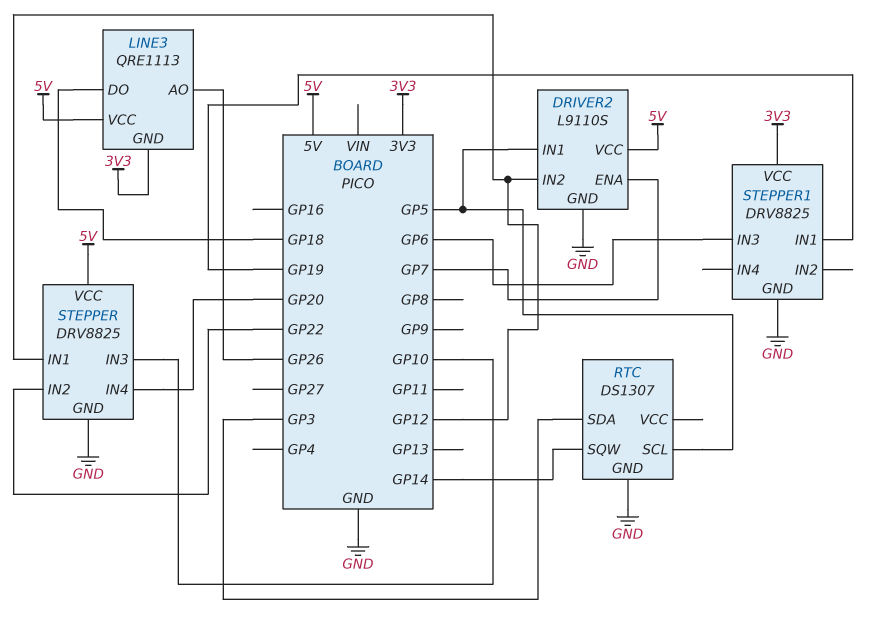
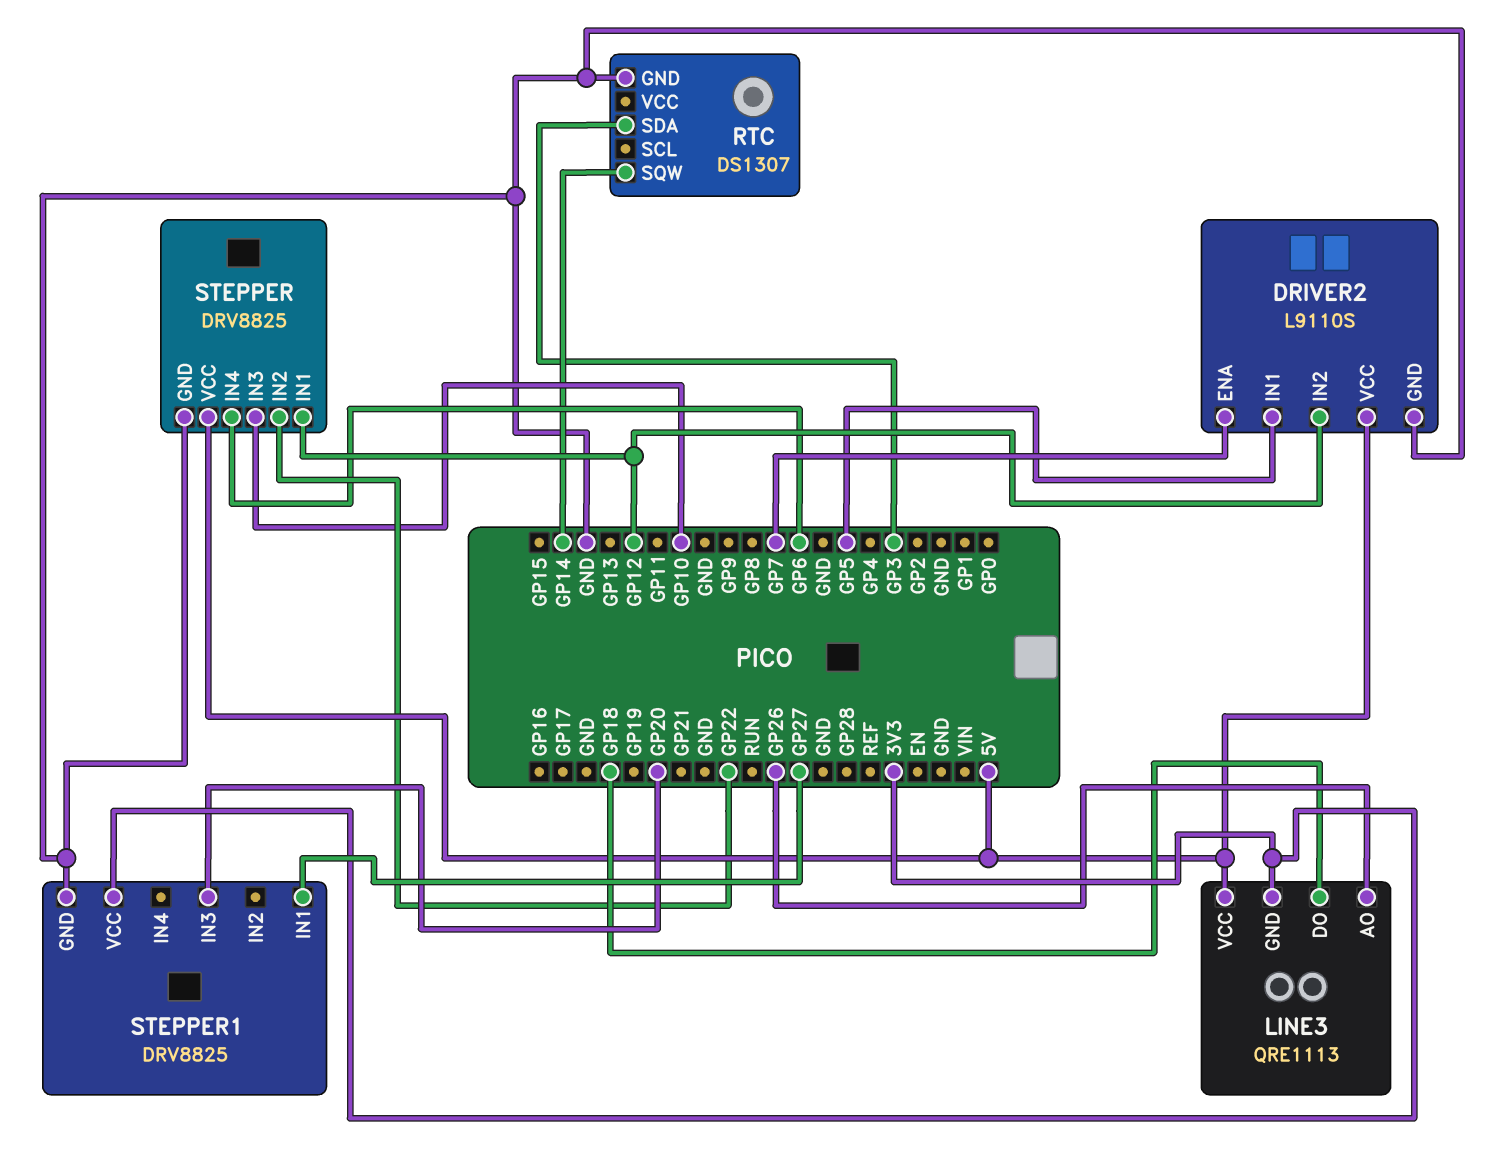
RTC pin SCL: GP5 -> none
STEPPER pin IN4: GP20 -> GP6
STEPPER1 pin IN1: GP19 -> GP27
STEPPER1 pin IN3: GP6 -> GP20

